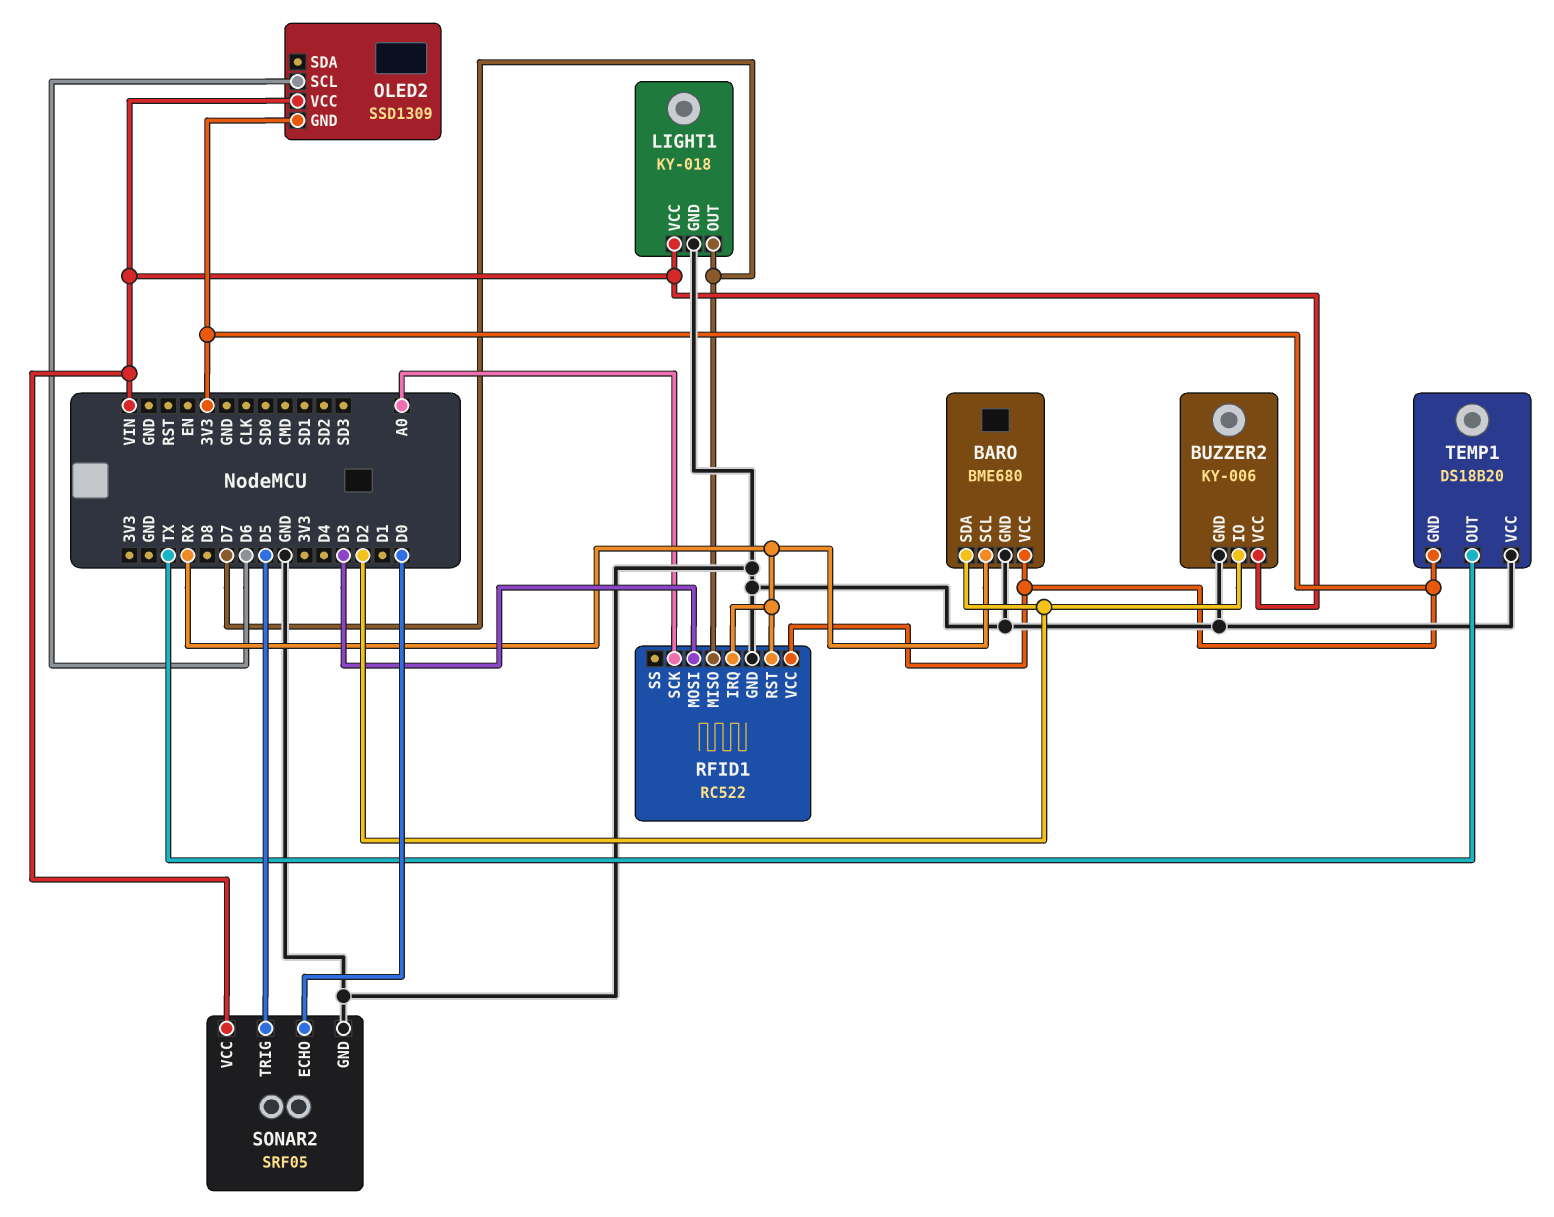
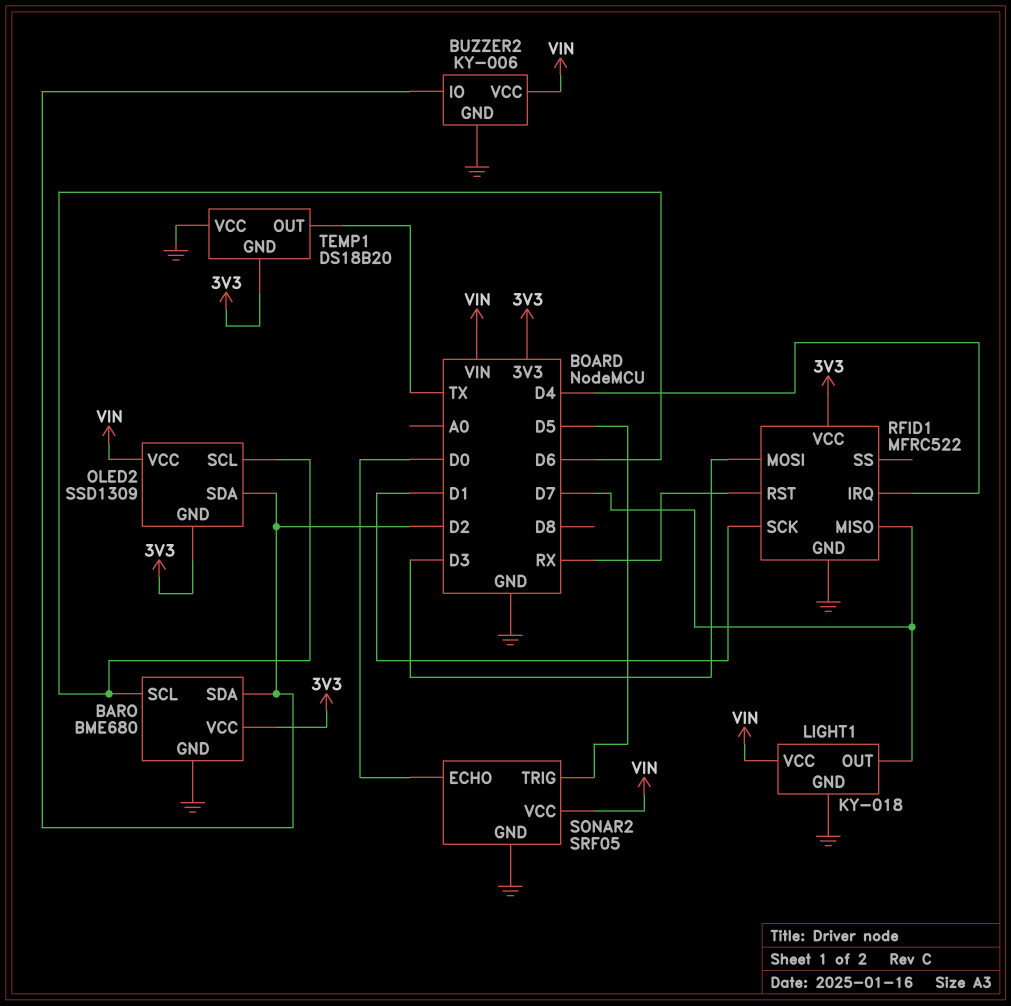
BARO pin SCL: RX -> D6
OLED2 pin SDA: none -> D2
RFID1: RC522 -> MFRC522
RFID1 pin IRQ: RX -> D4
RFID1 pin SCK: A0 -> D1

